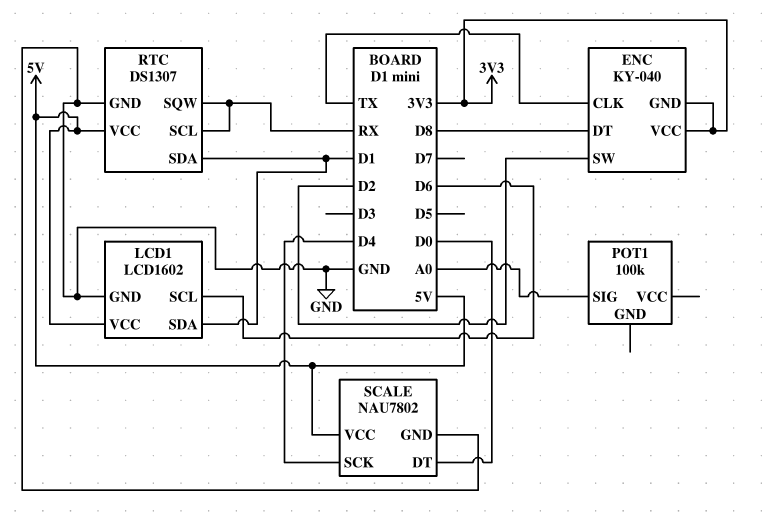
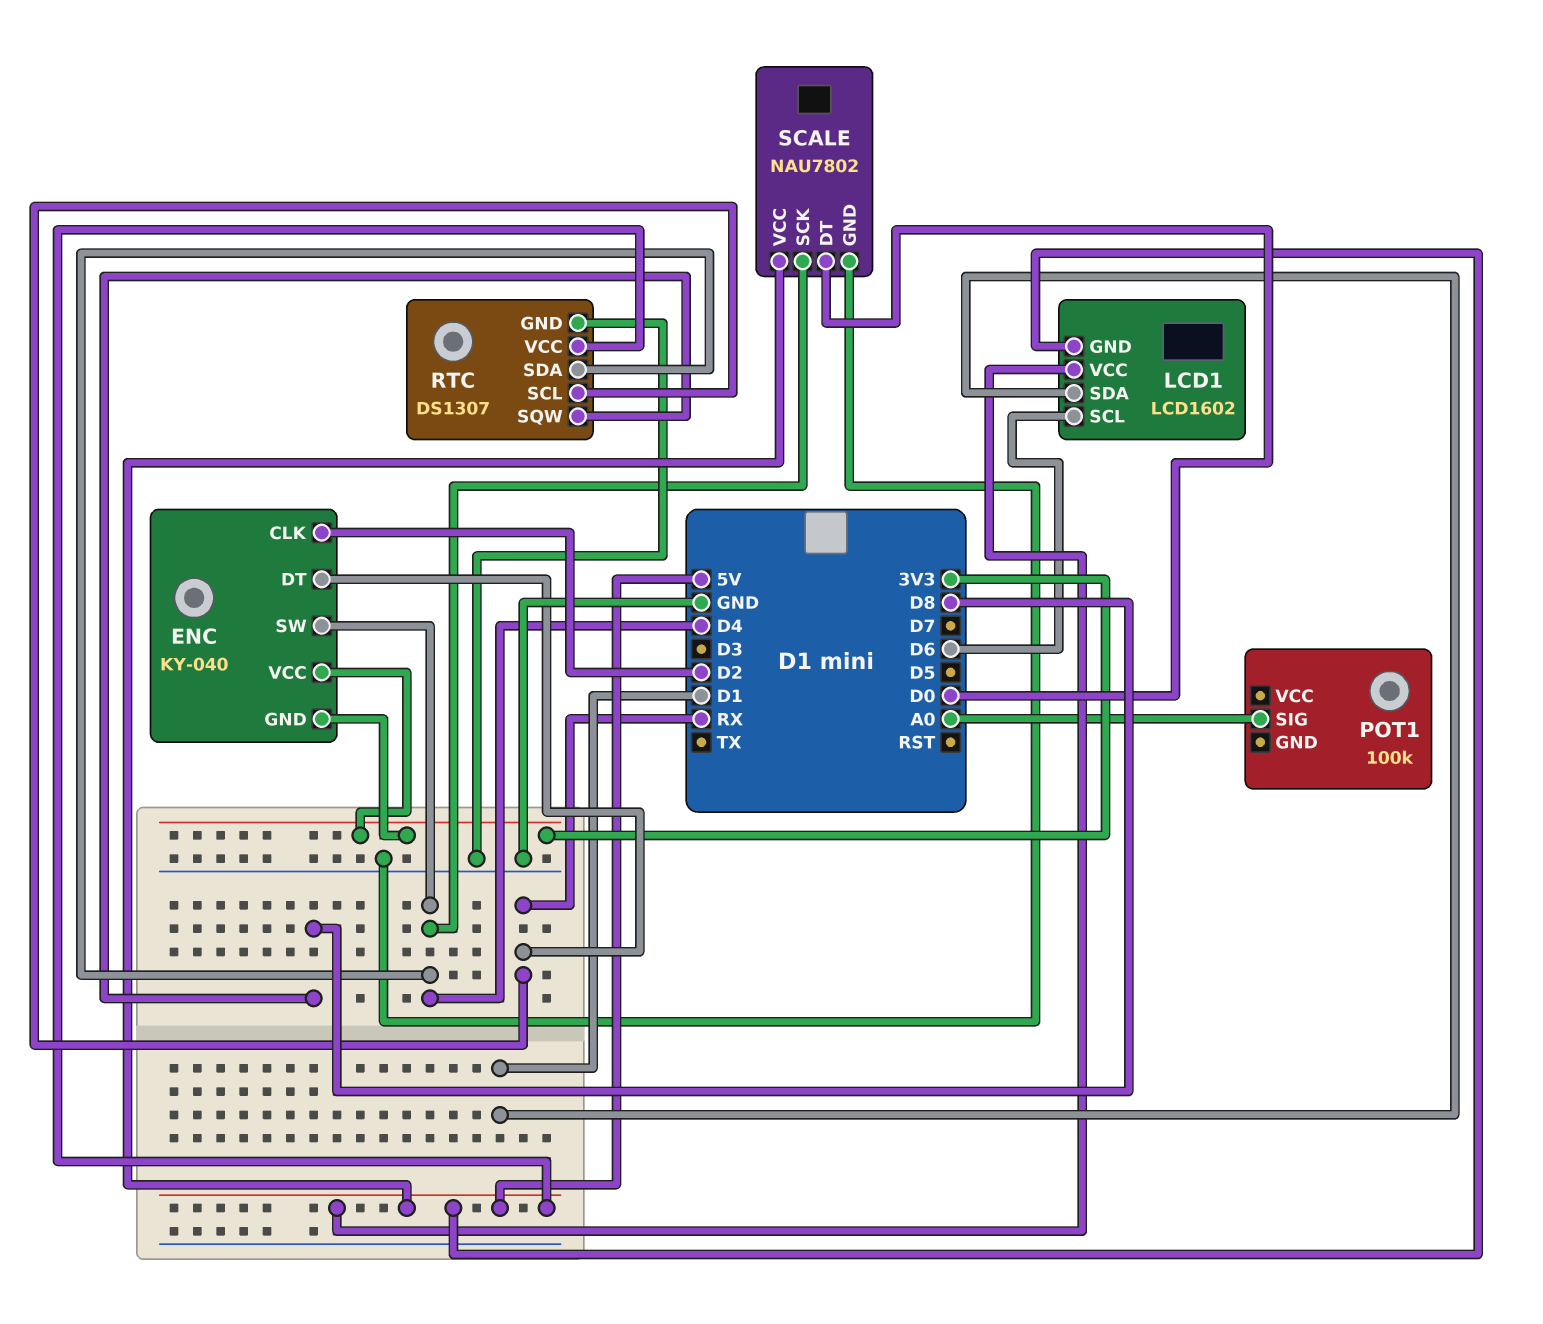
ENC pin CLK: TX -> D2
ENC pin DT: D8 -> RX
ENC pin SW: D2 -> D4
LCD1 pin GND: GND -> 5V
RTC pin SDA: D1 -> D4
RTC pin SQW: RX -> D8

